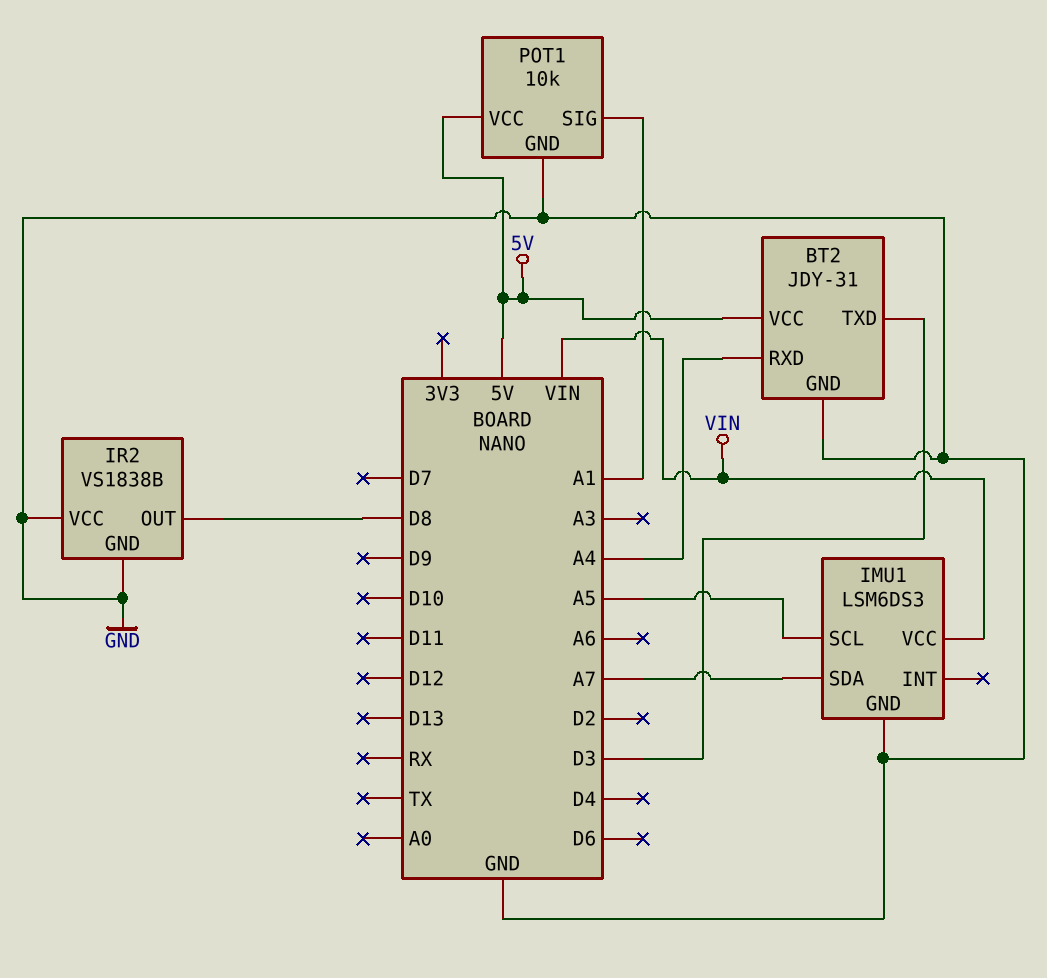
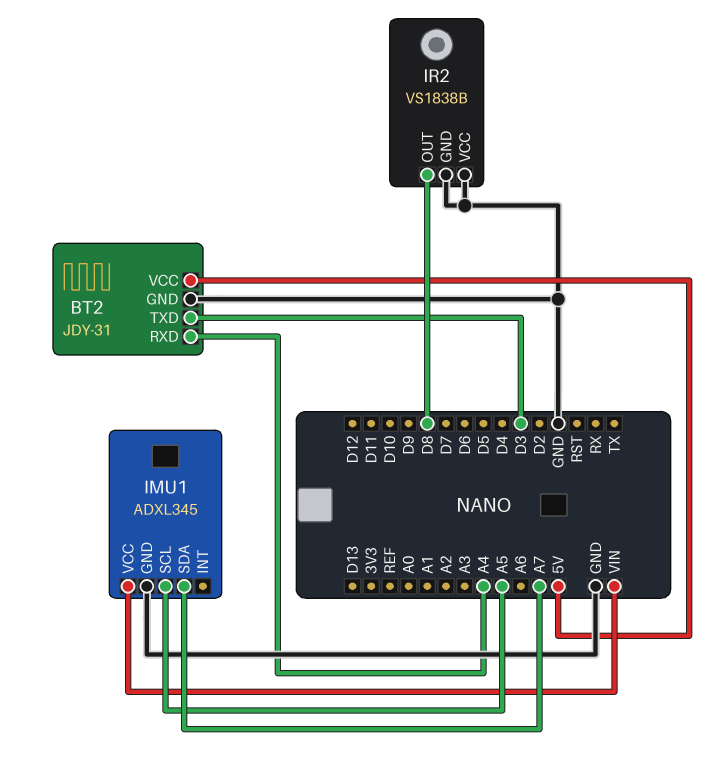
IMU1: LSM6DS3 -> ADXL345
POT1: 10k -> none
POT1 pin GND: GND -> none
POT1 pin SIG: A1 -> none
POT1 pin VCC: 5V -> none

